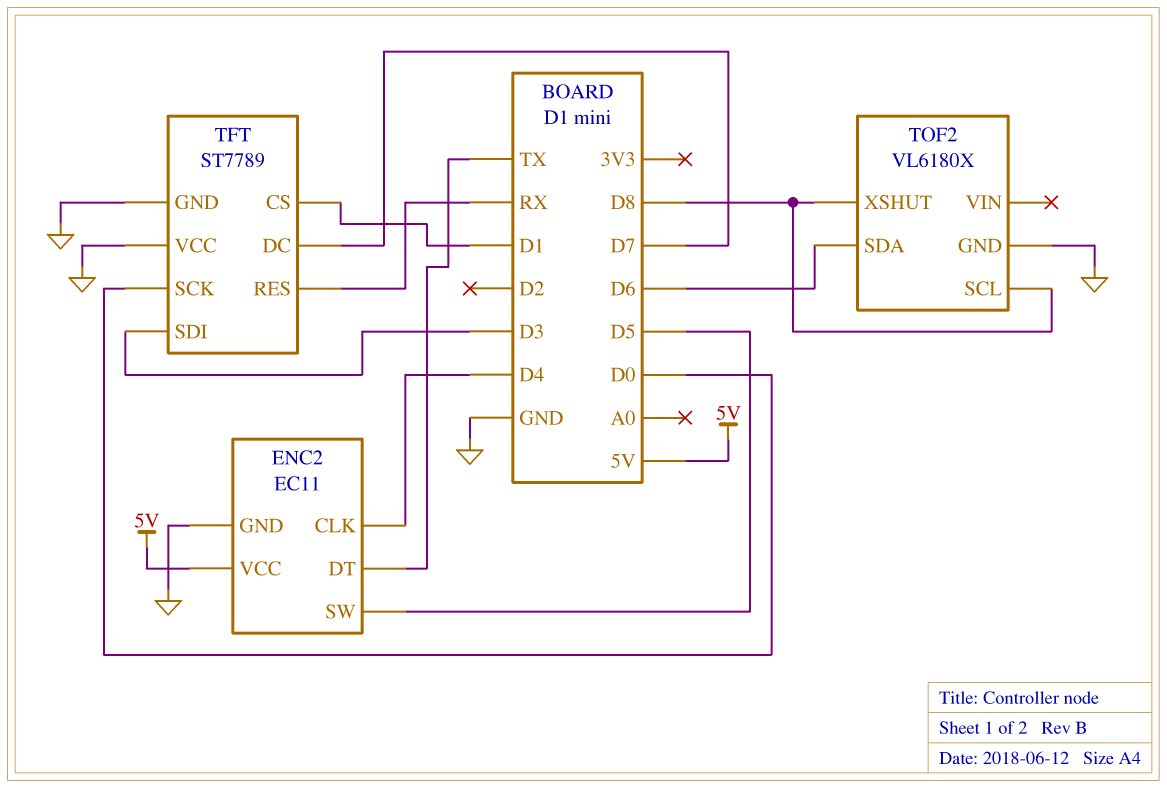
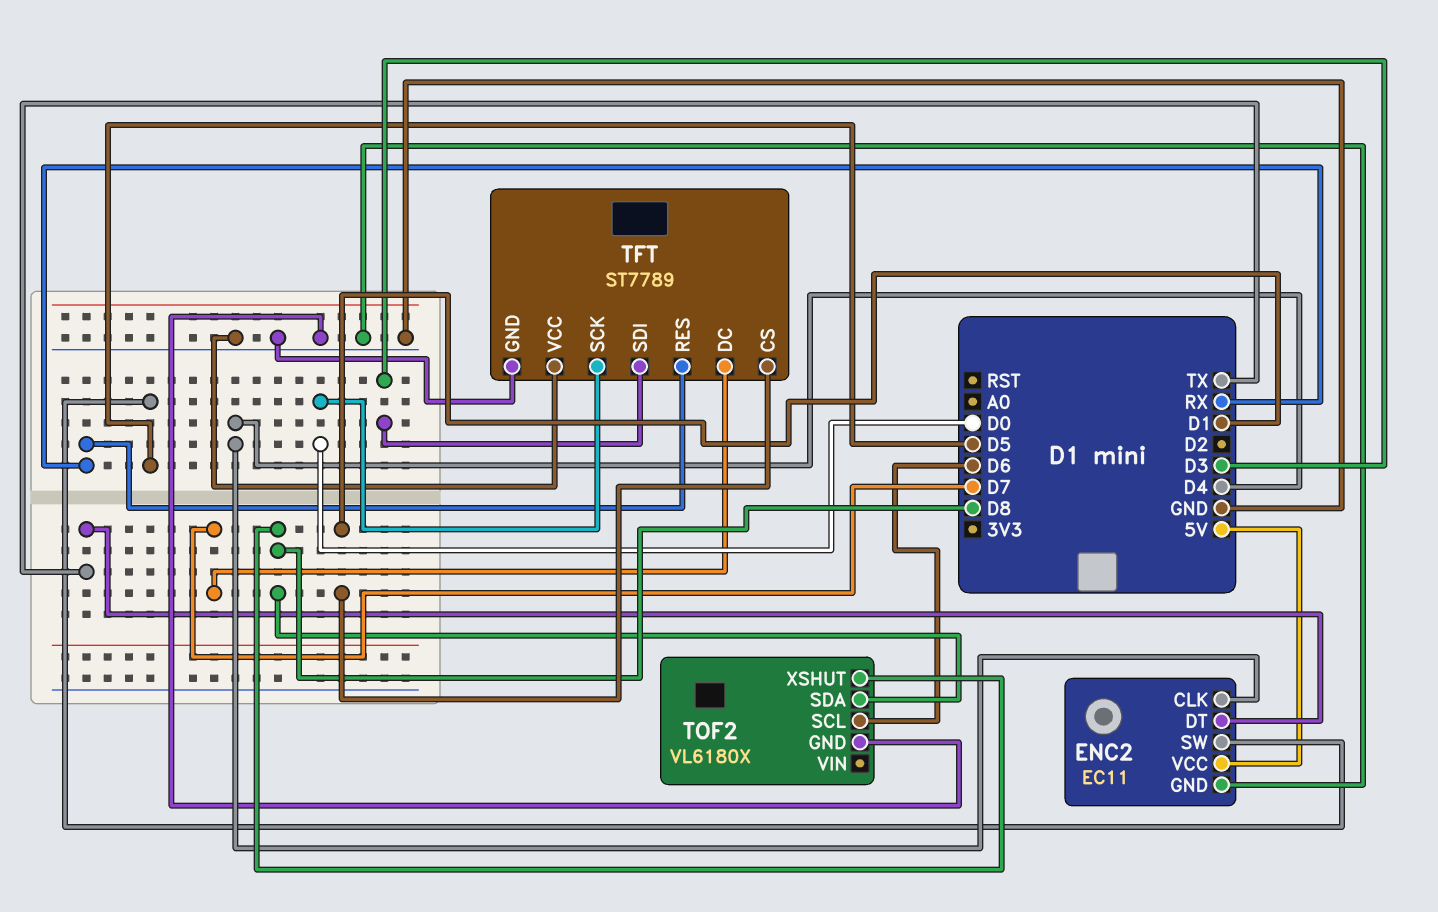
TOF2 pin SCL: D8 -> D6
TOF2 pin SDA: D6 -> D8

